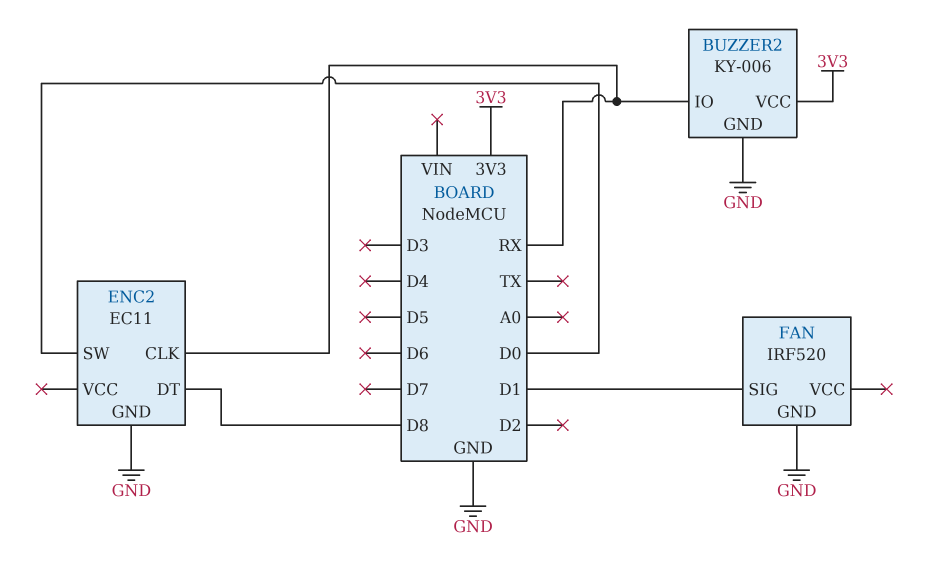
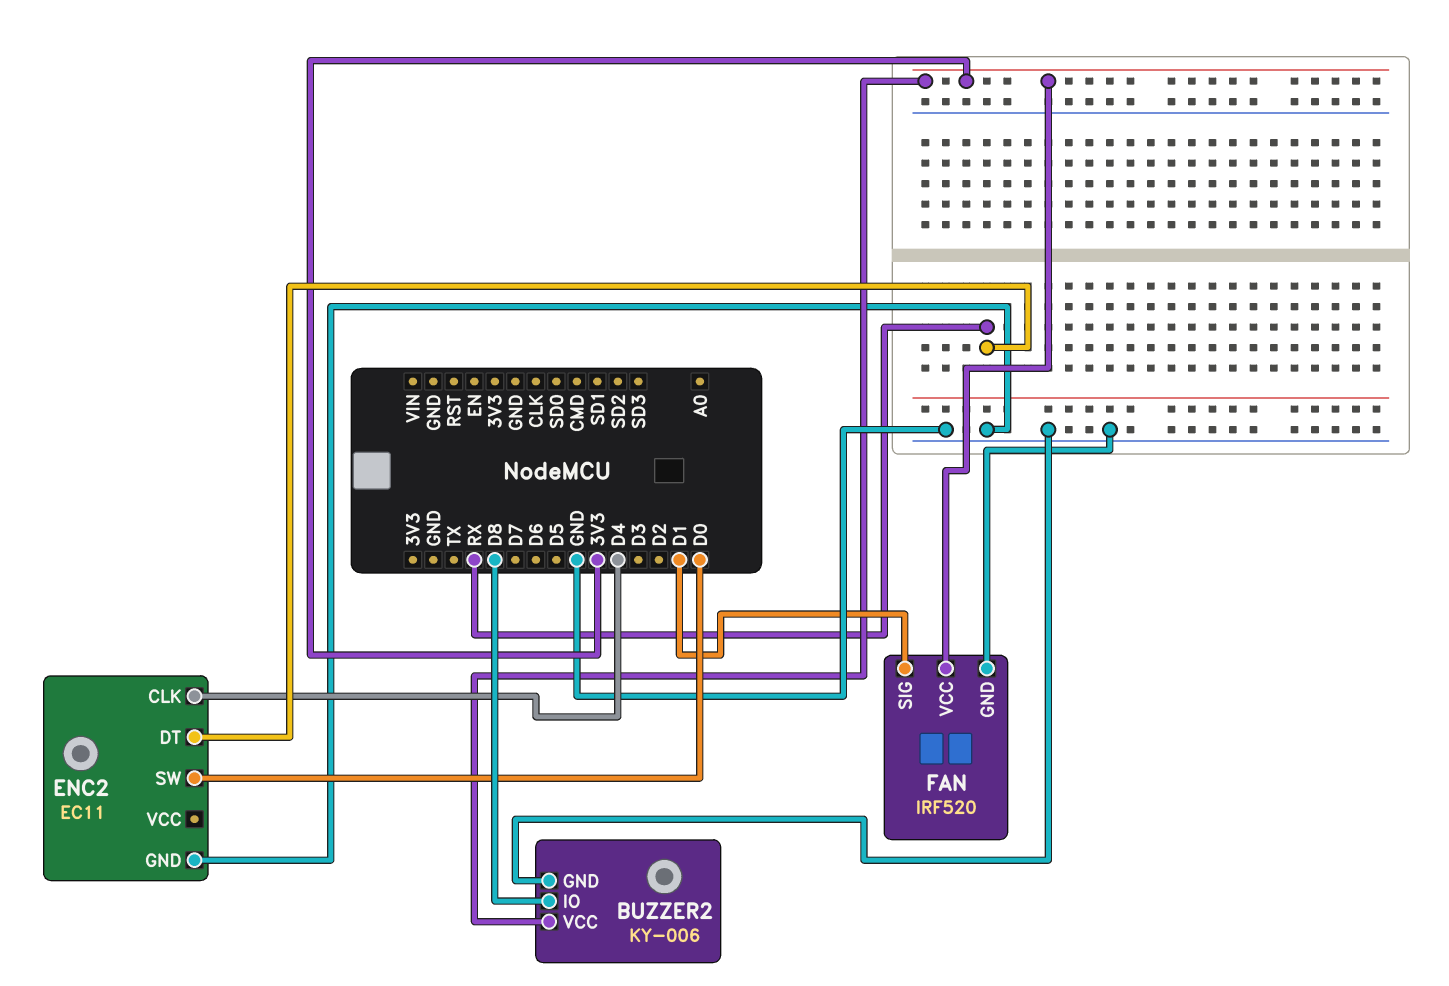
BUZZER2 pin IO: RX -> D8
ENC2 pin CLK: RX -> D4
ENC2 pin DT: D8 -> RX
FAN pin VCC: none -> 3V3

